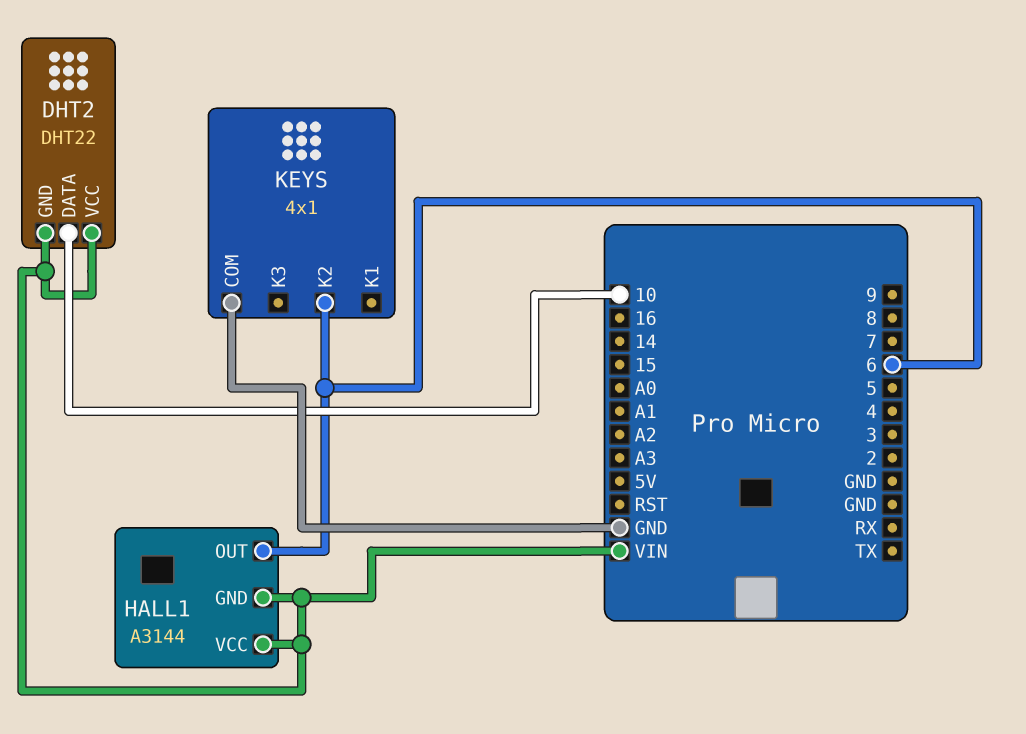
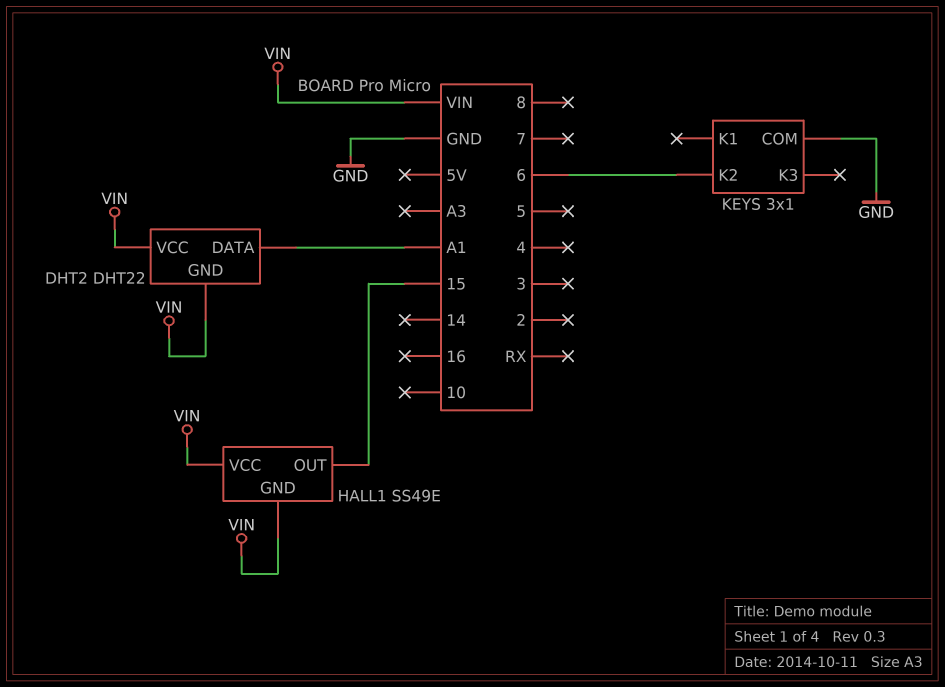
DHT2 pin DATA: 10 -> A1
HALL1: A3144 -> SS49E
HALL1 pin OUT: 6 -> 15
KEYS: 4x1 -> 3x1

